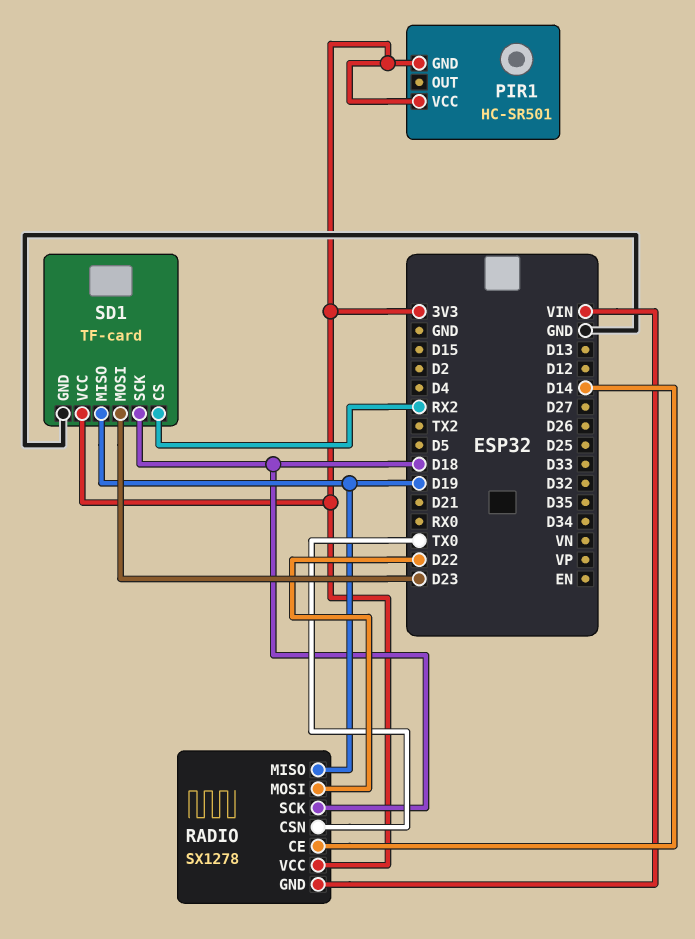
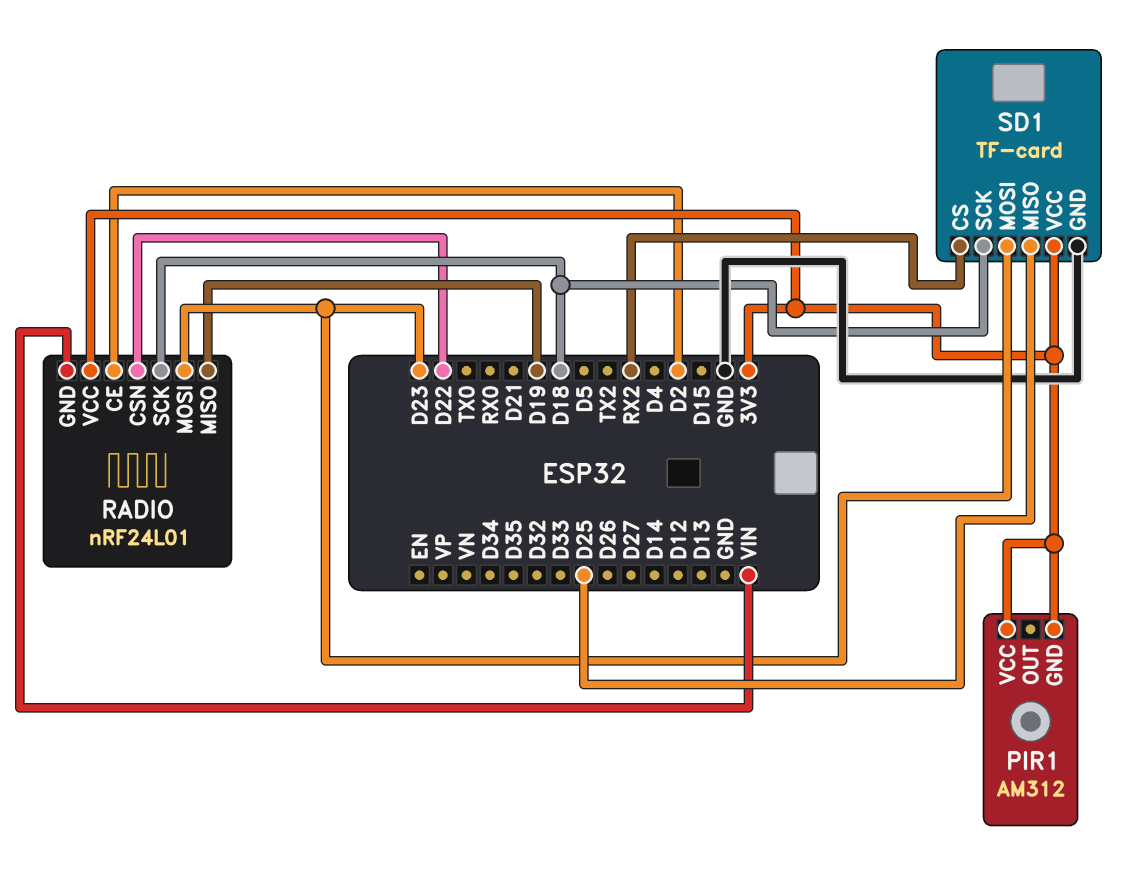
PIR1: HC-SR501 -> AM312
RADIO: SX1278 -> nRF24L01
RADIO pin CE: D14 -> D2
RADIO pin CSN: TX0 -> D22
RADIO pin MOSI: D22 -> D23
SD1 pin MISO: D19 -> D25

